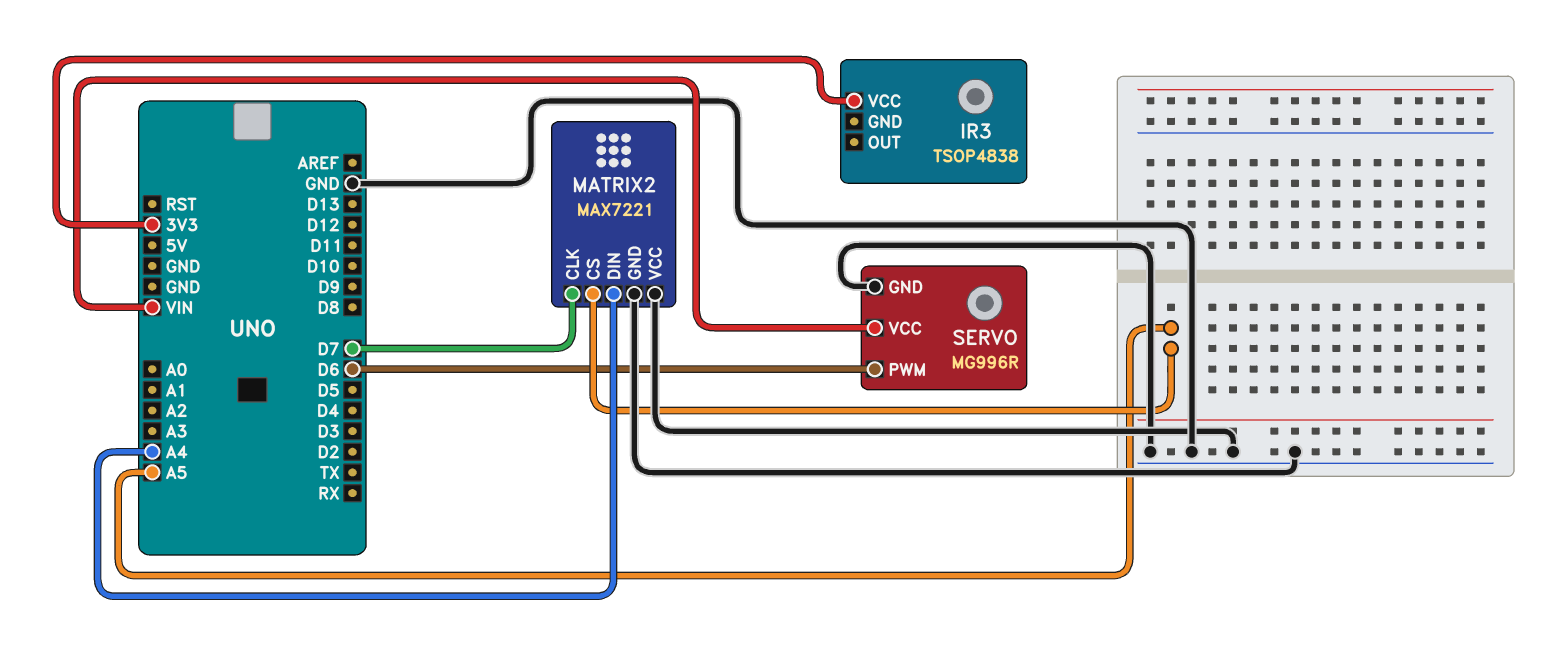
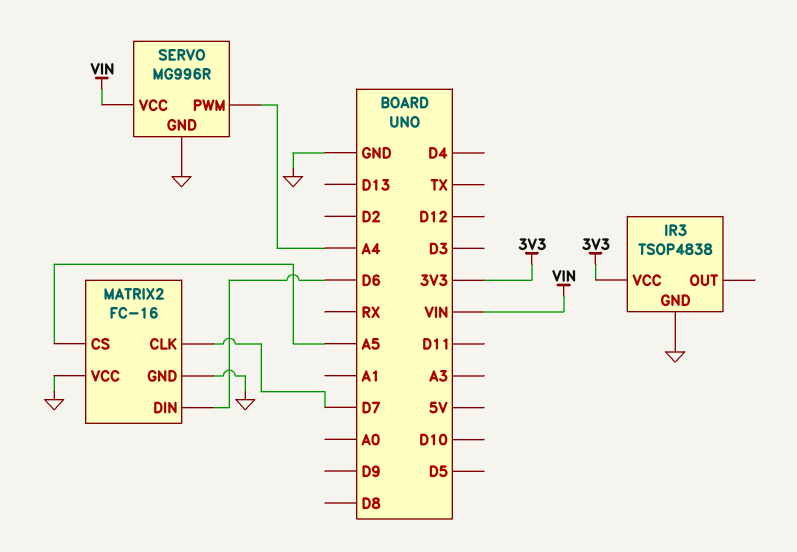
IR3 pin GND: none -> GND
MATRIX2: MAX7221 -> FC-16
MATRIX2 pin DIN: A4 -> D6
SERVO pin PWM: D6 -> A4

